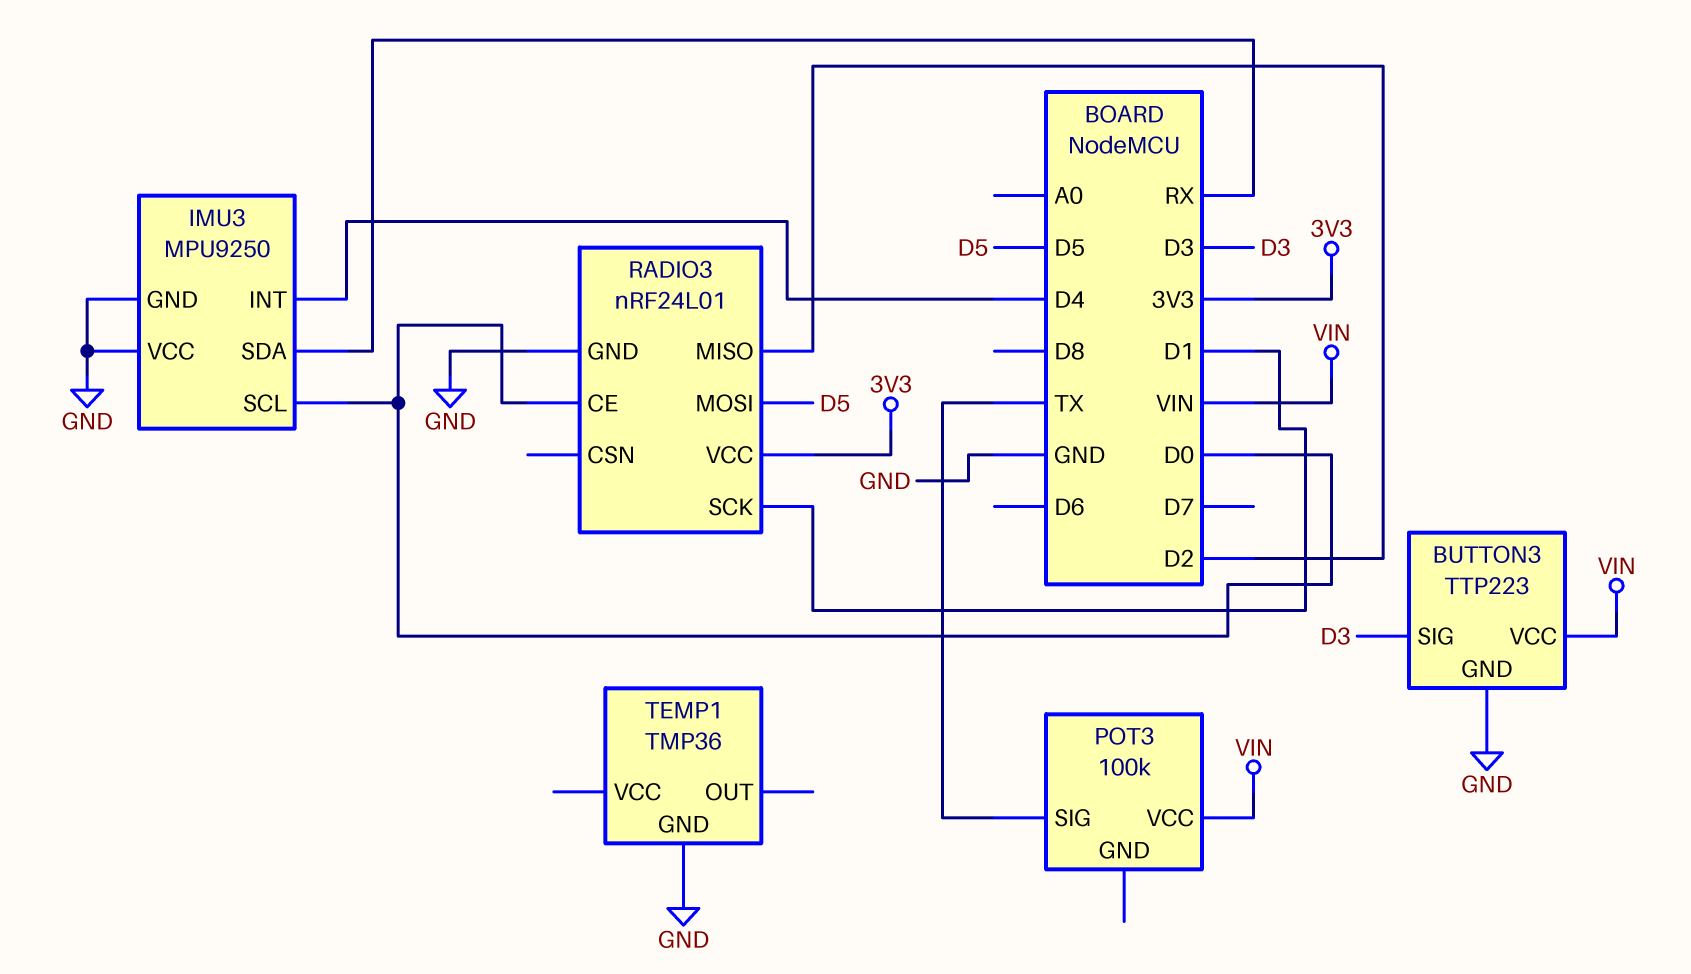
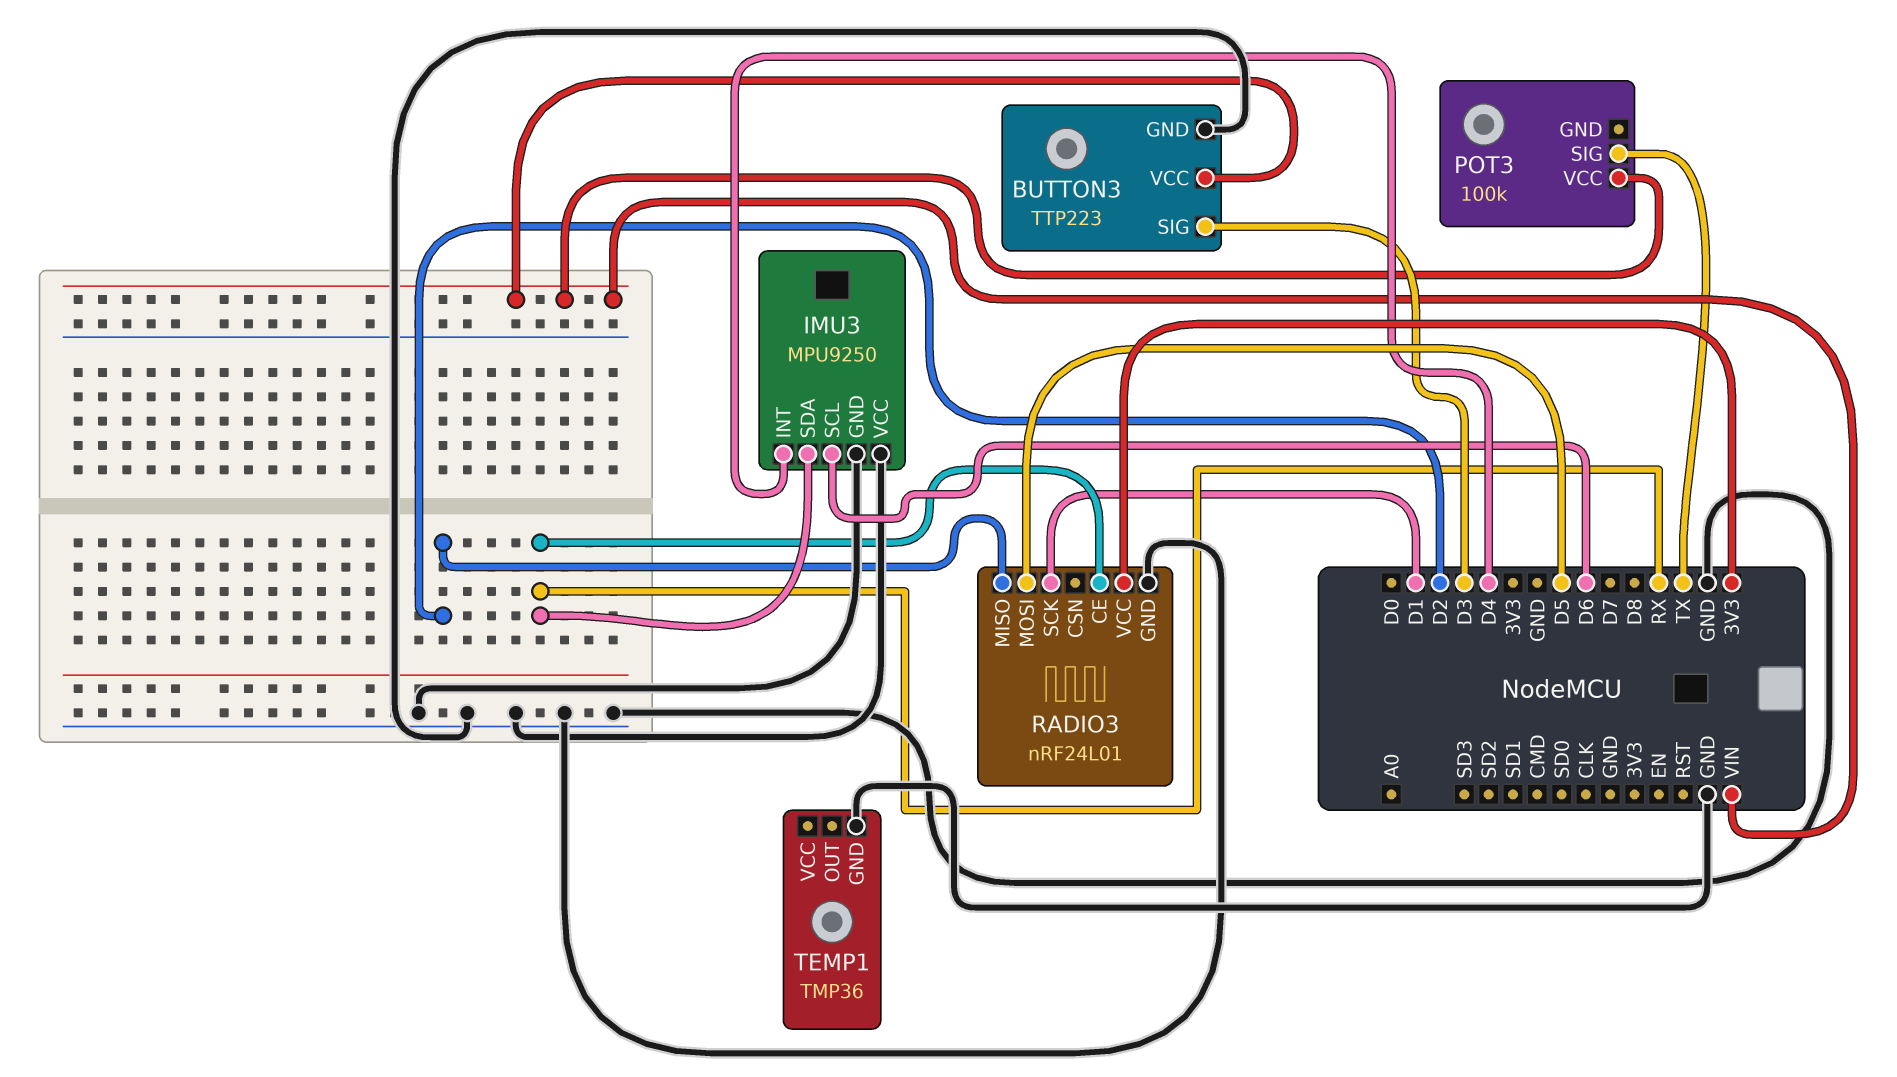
IMU3 pin SCL: D0 -> D6
RADIO3 pin CE: D0 -> RX

